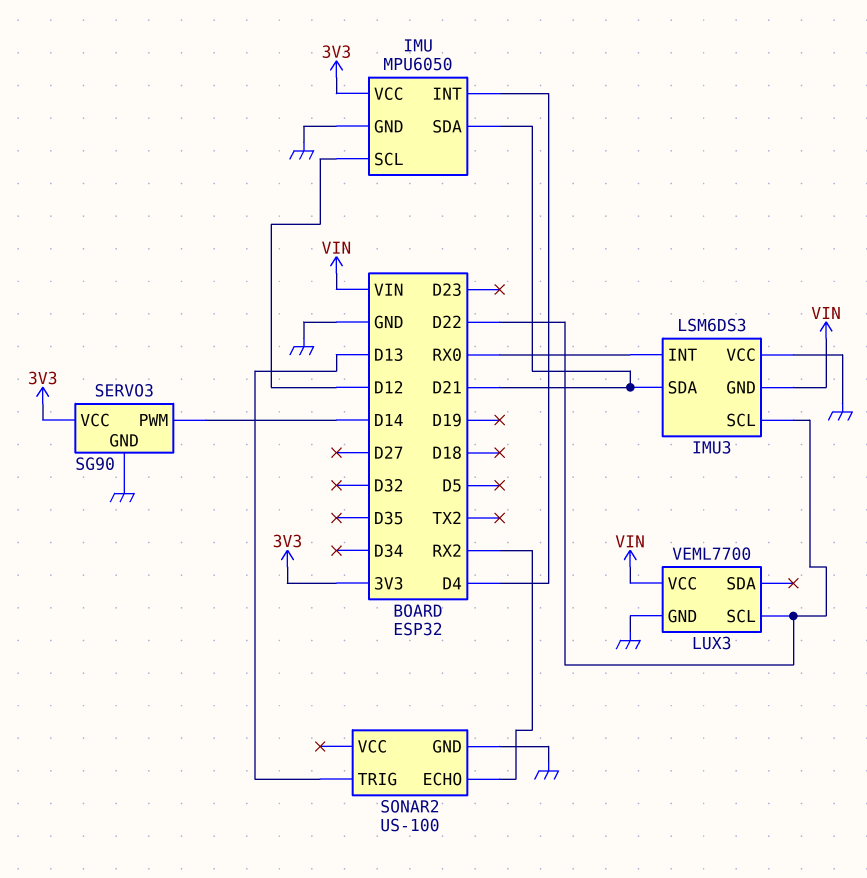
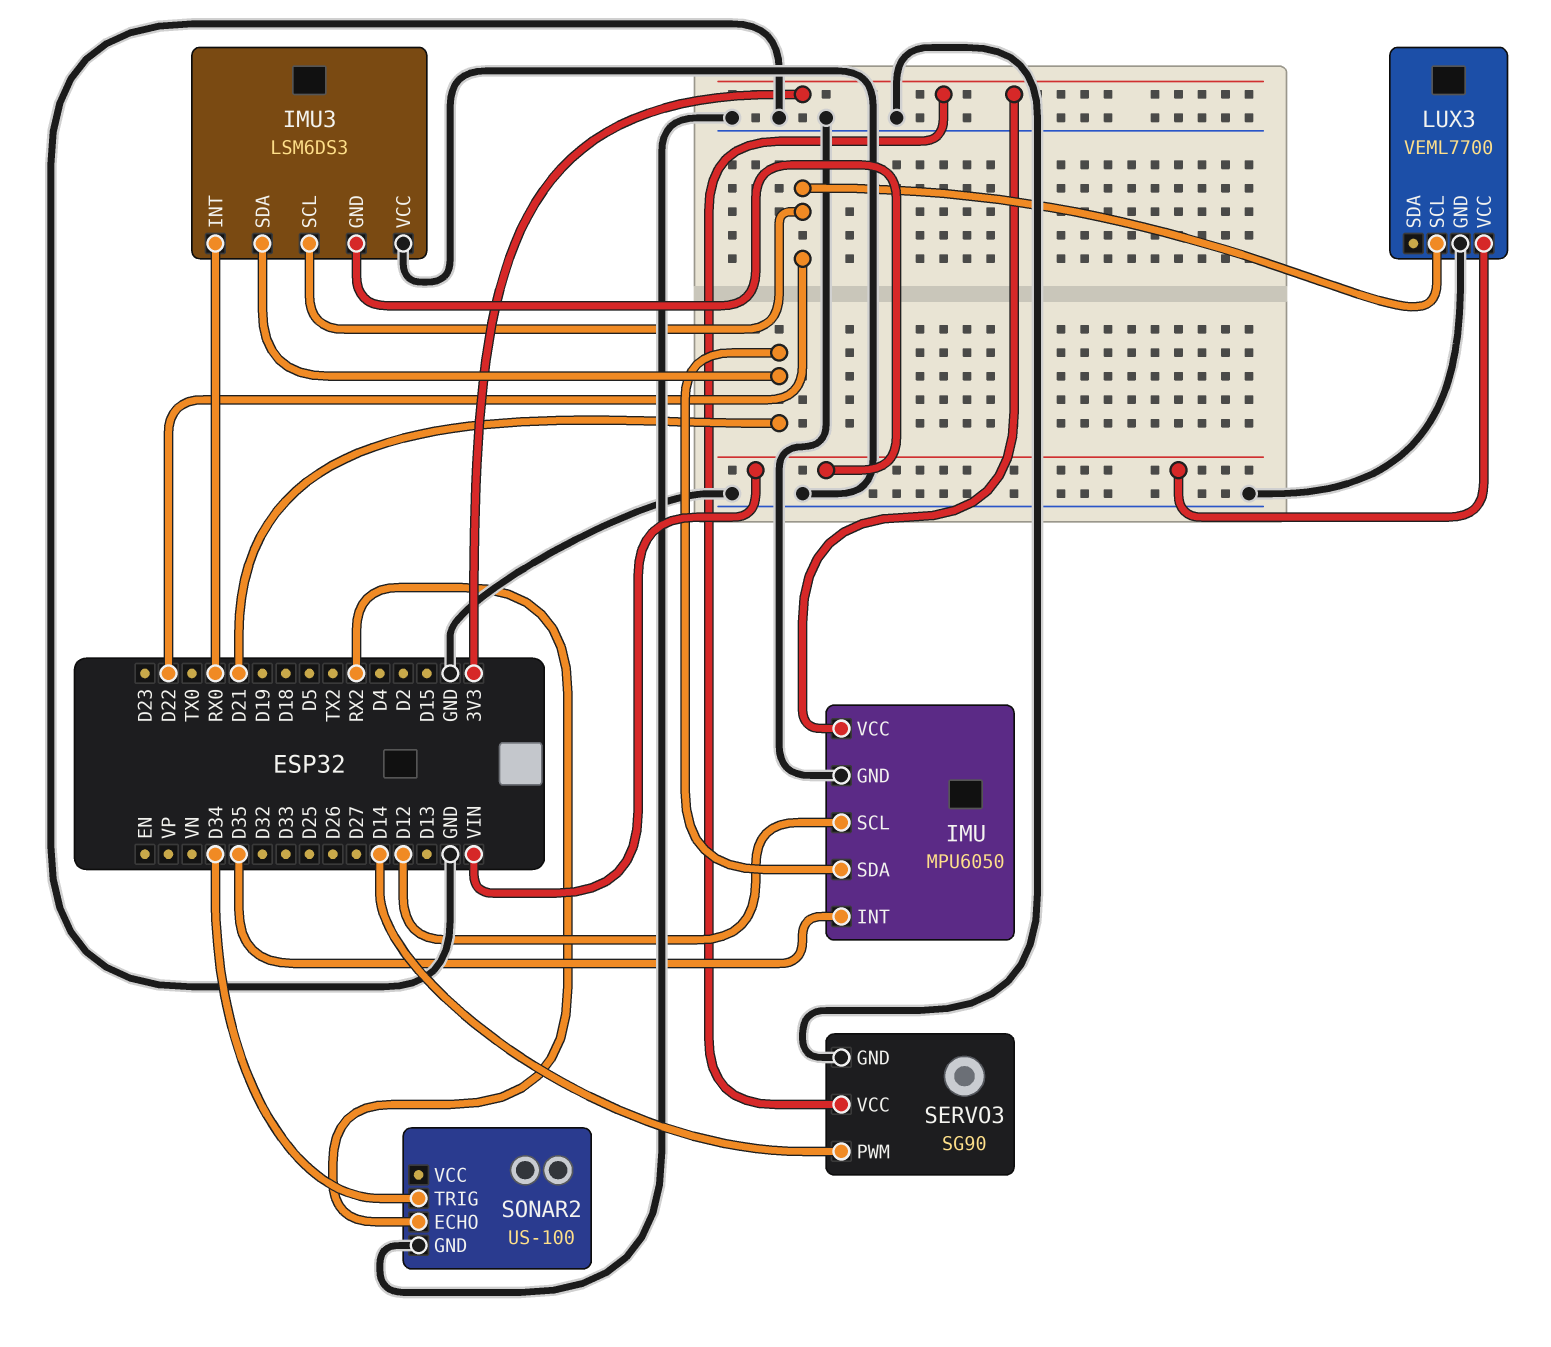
IMU pin INT: D4 -> D35
SONAR2 pin TRIG: D13 -> D34

